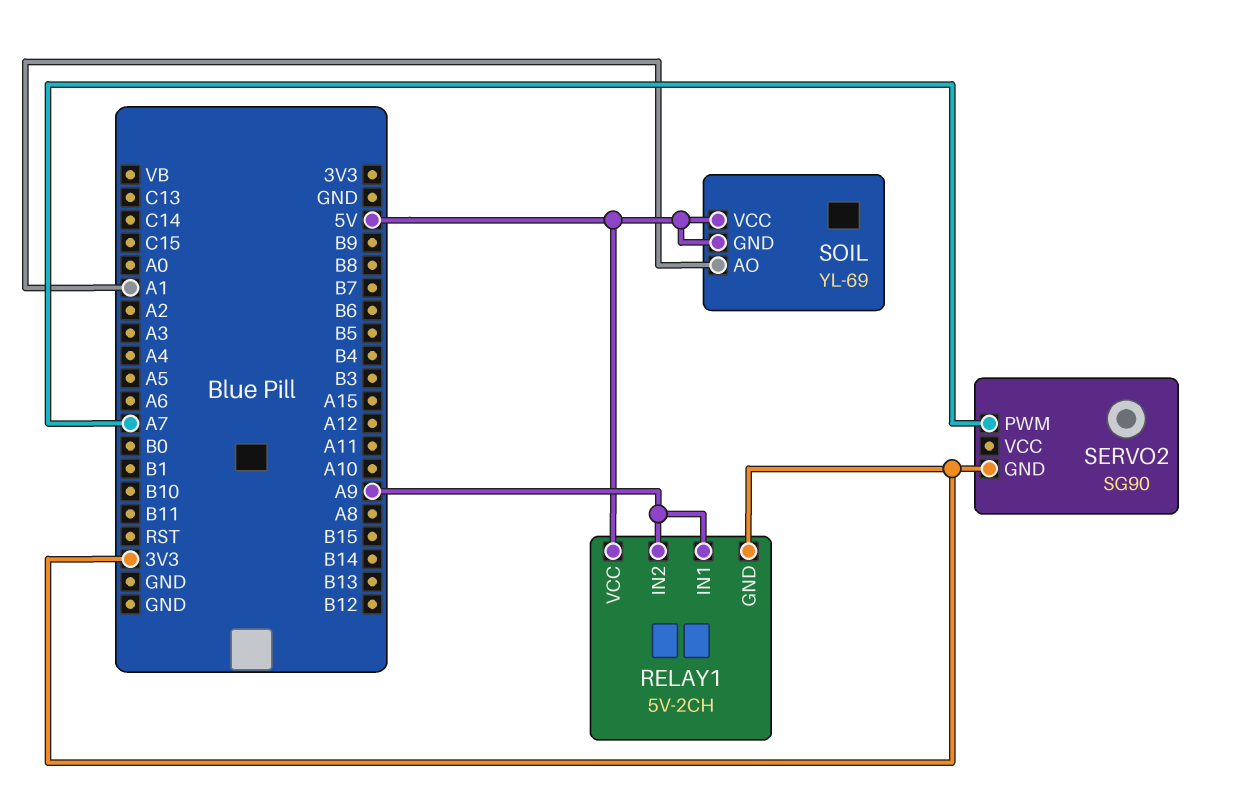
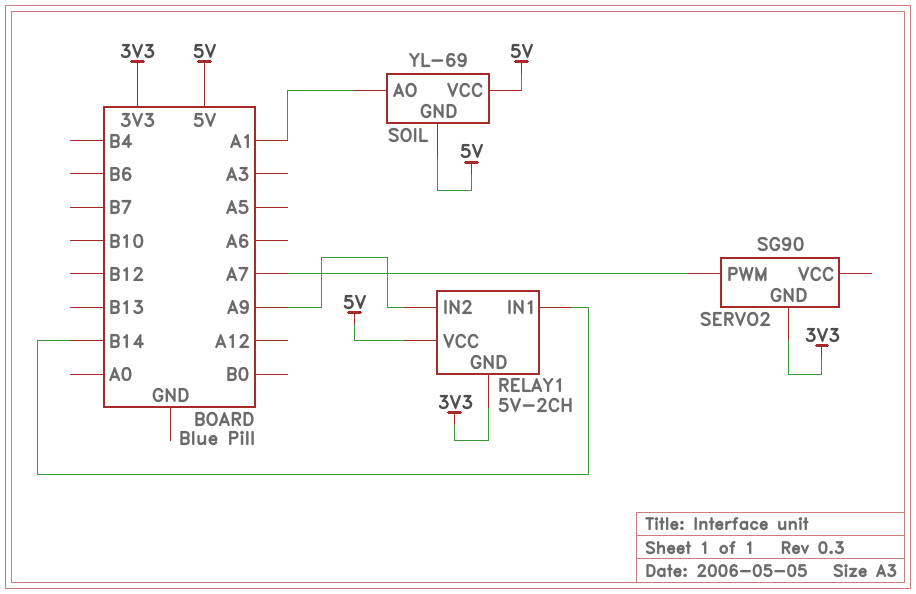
RELAY1 pin IN1: A9 -> B14

